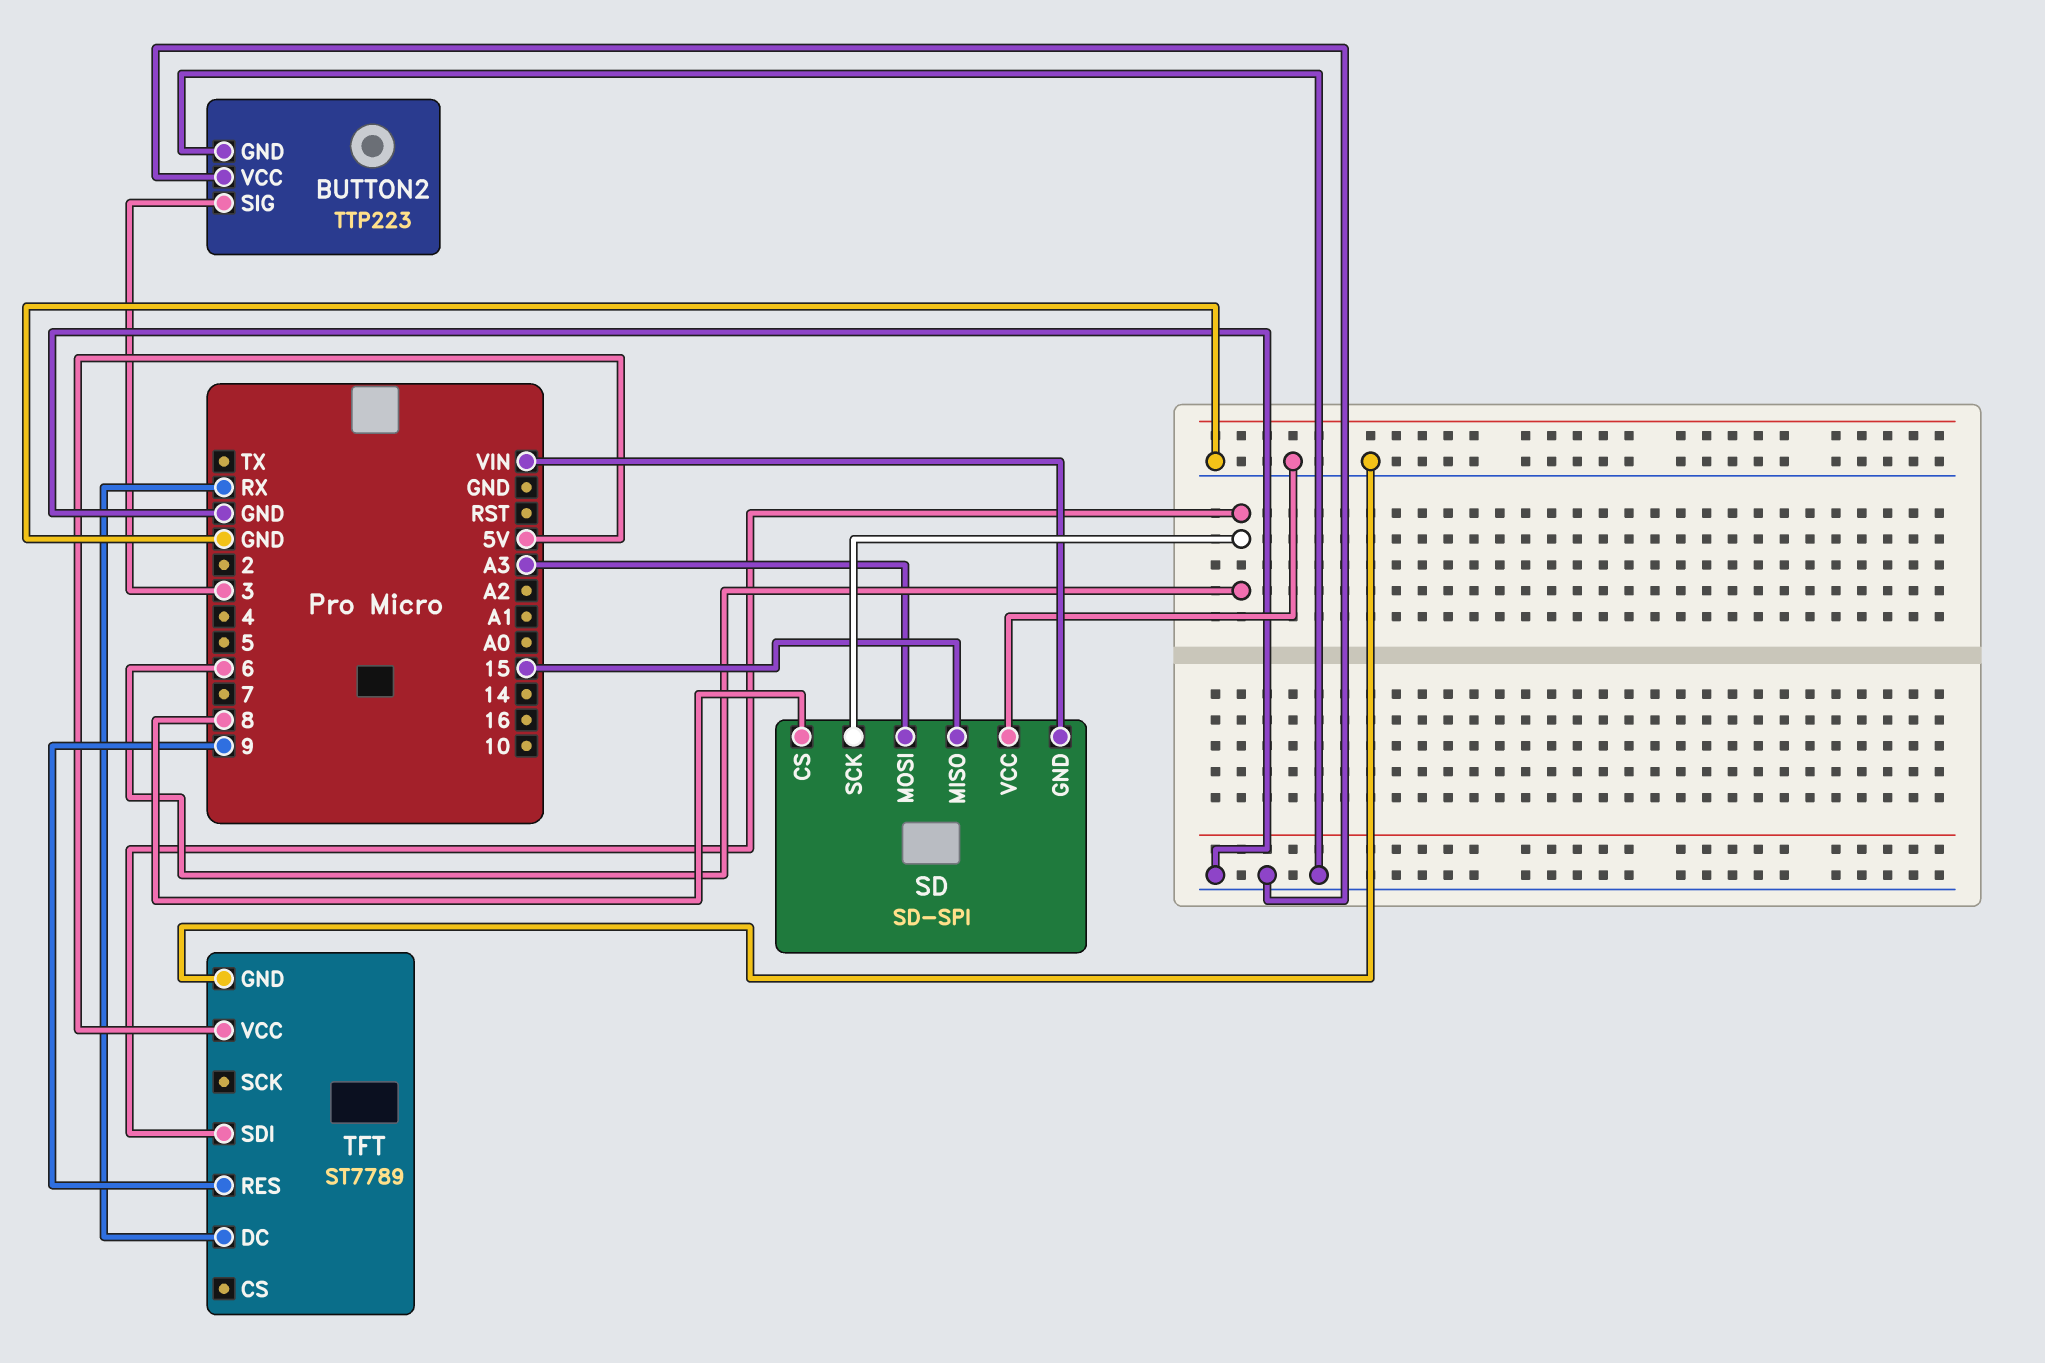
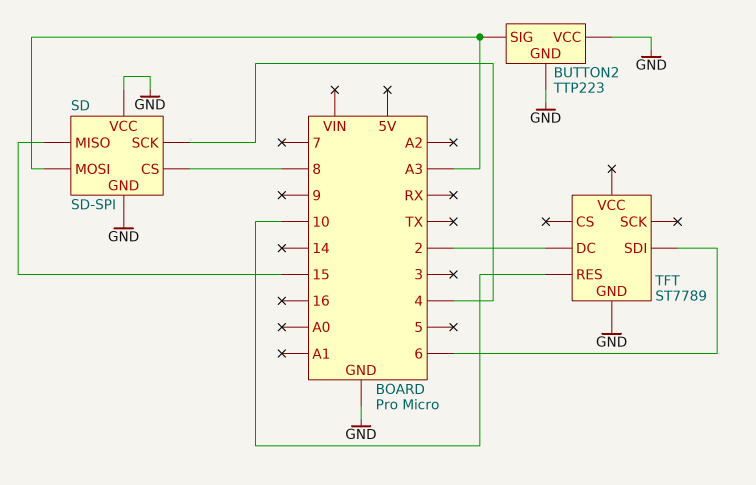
BUTTON2 pin SIG: 3 -> A3
SD pin GND: VIN -> GND
SD pin SCK: 6 -> 4
TFT pin DC: RX -> 2
TFT pin RES: 9 -> 10
TFT pin VCC: 5V -> none

